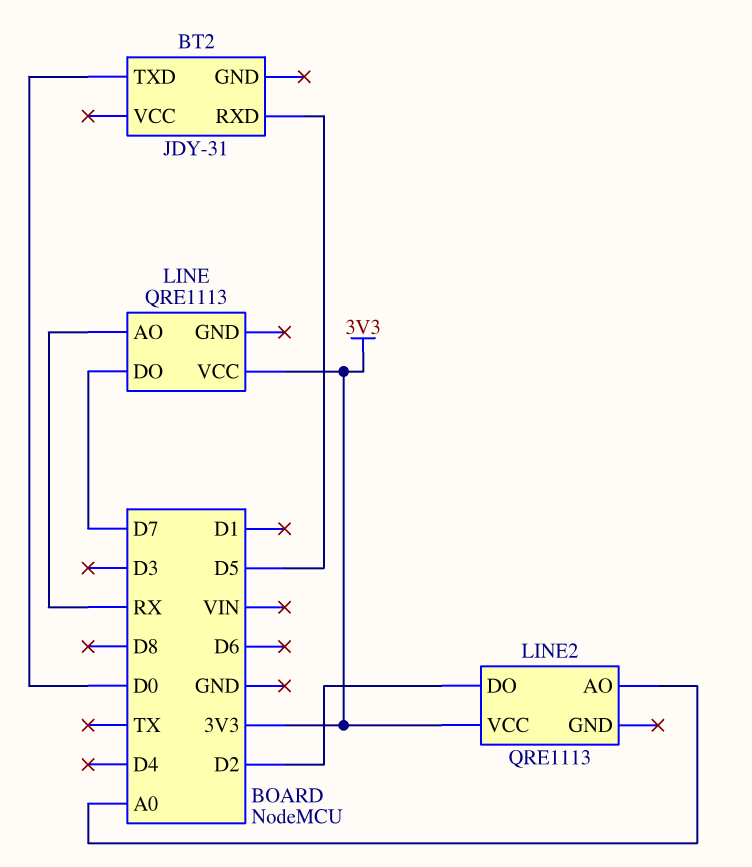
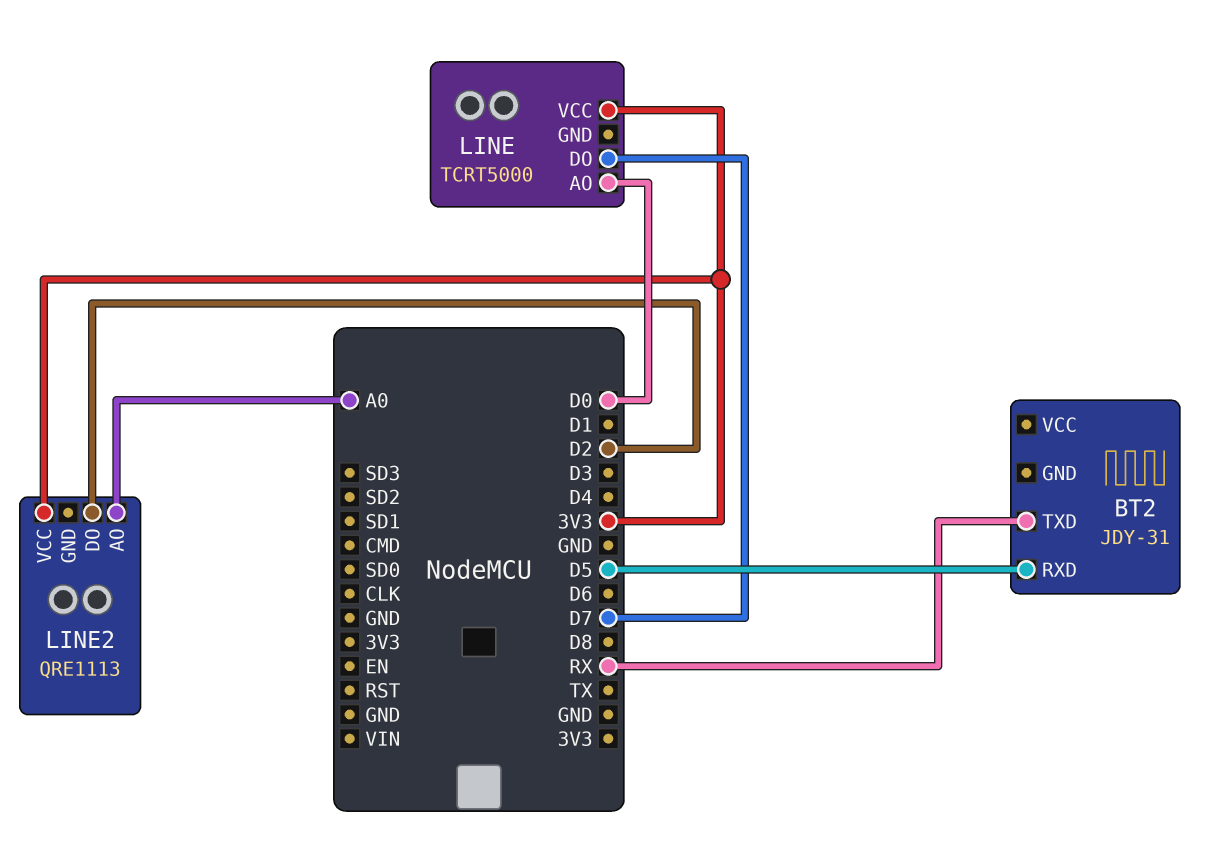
BT2 pin TXD: D0 -> RX
LINE: QRE1113 -> TCRT5000
LINE pin AO: RX -> D0

